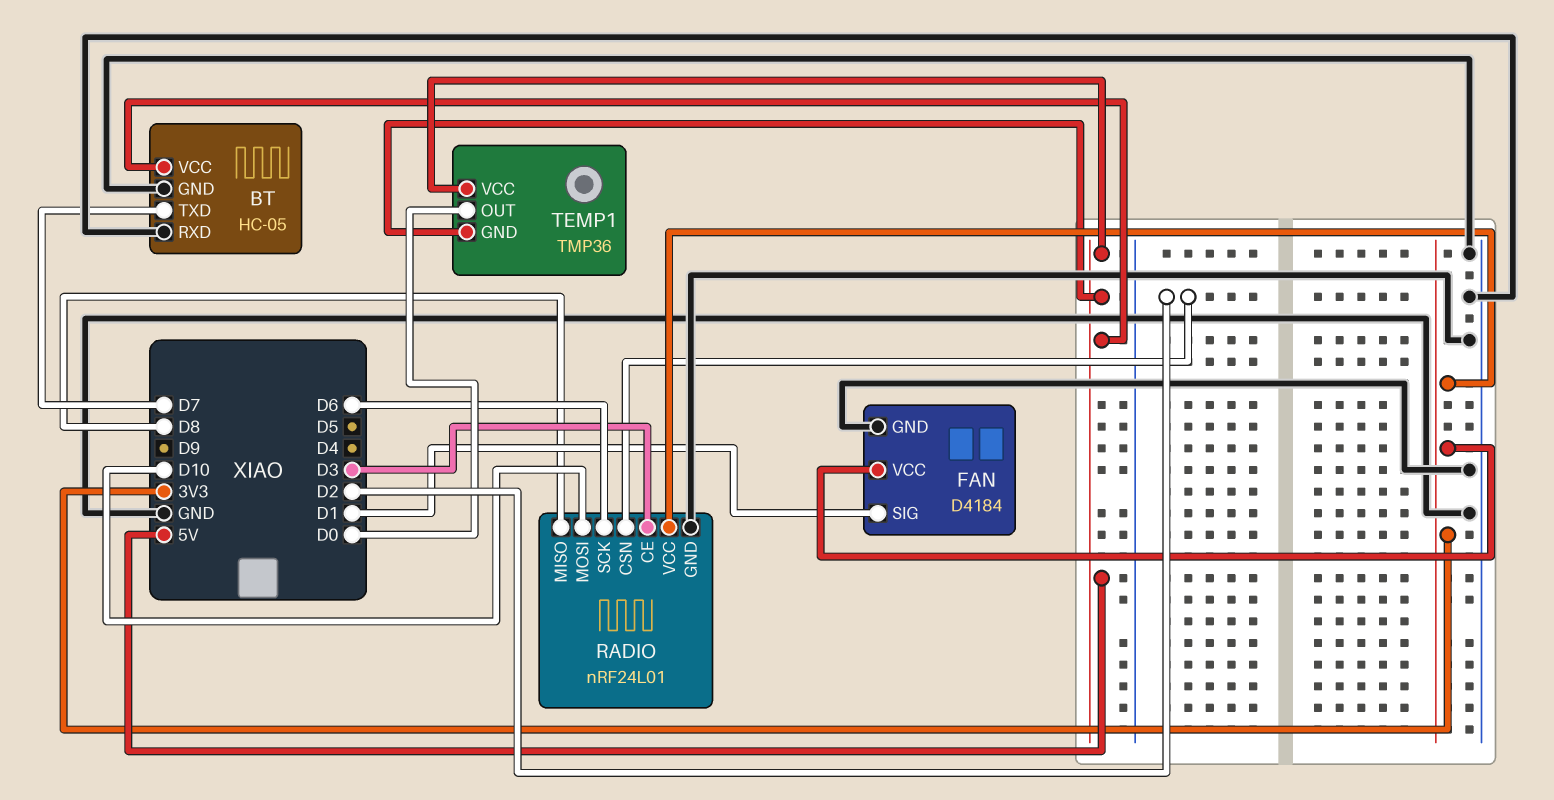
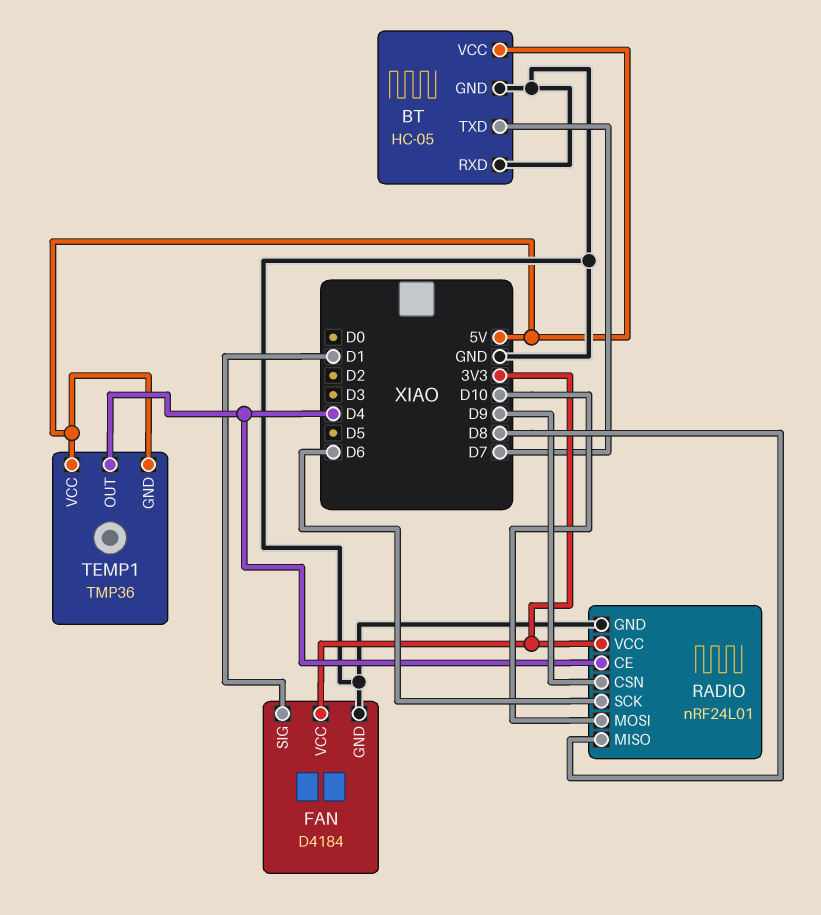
RADIO pin CE: D3 -> D4
RADIO pin CSN: D2 -> D9
TEMP1 pin OUT: D0 -> D4

